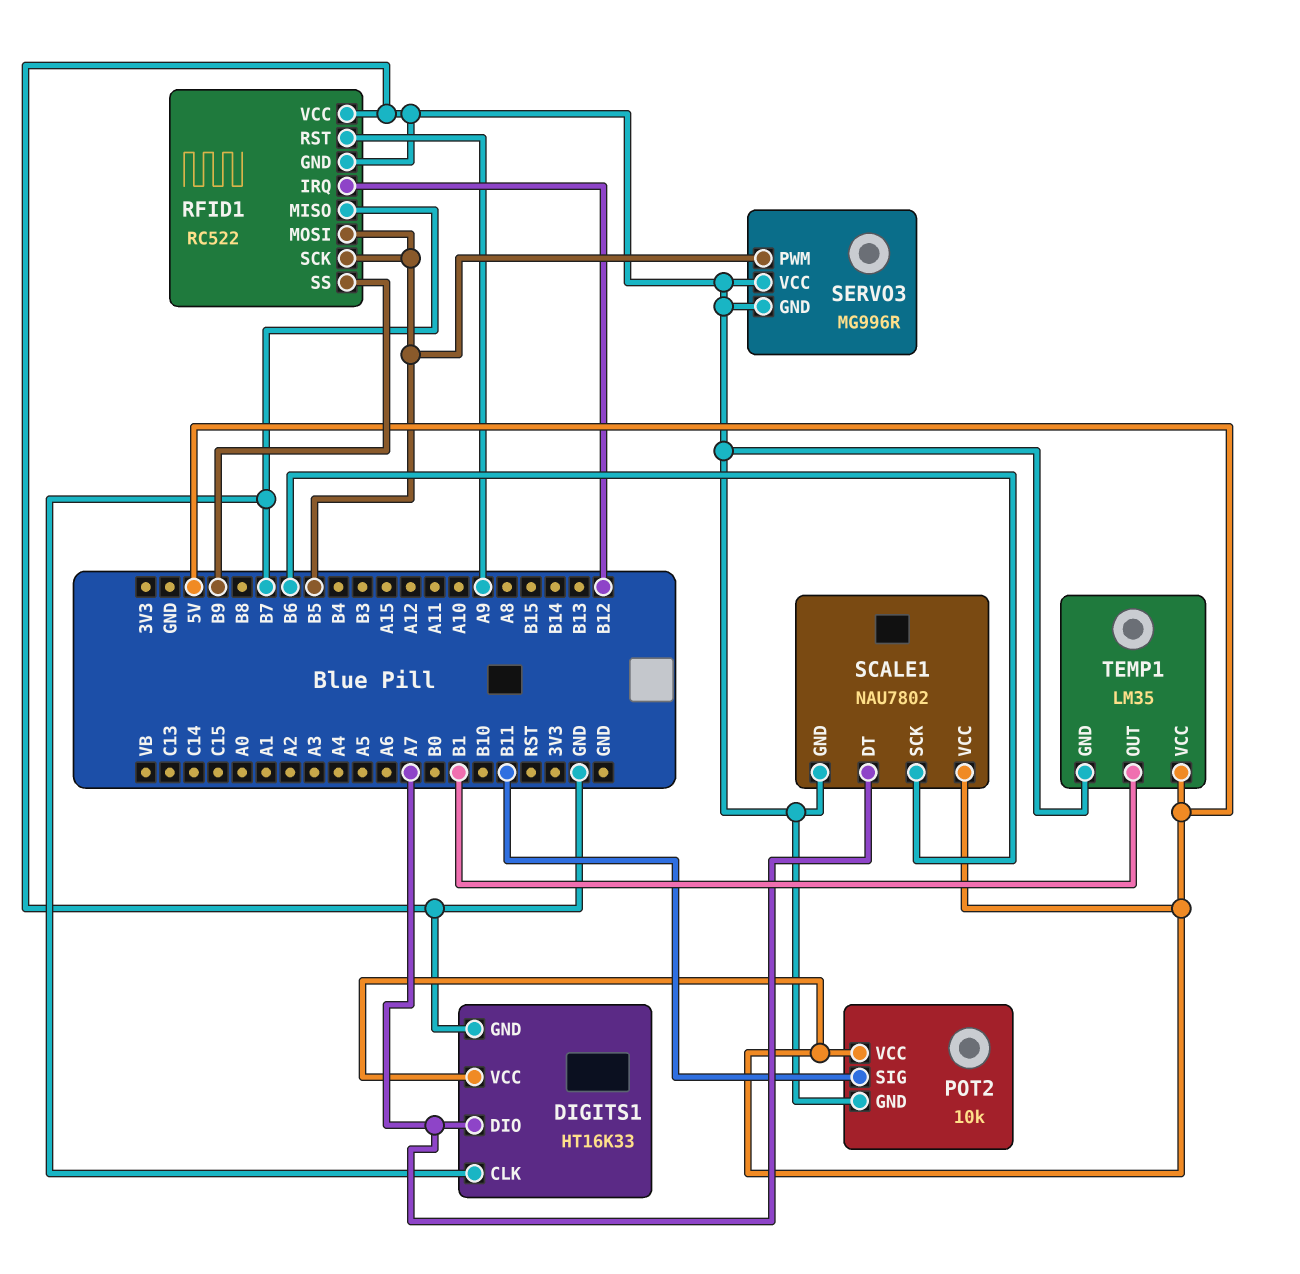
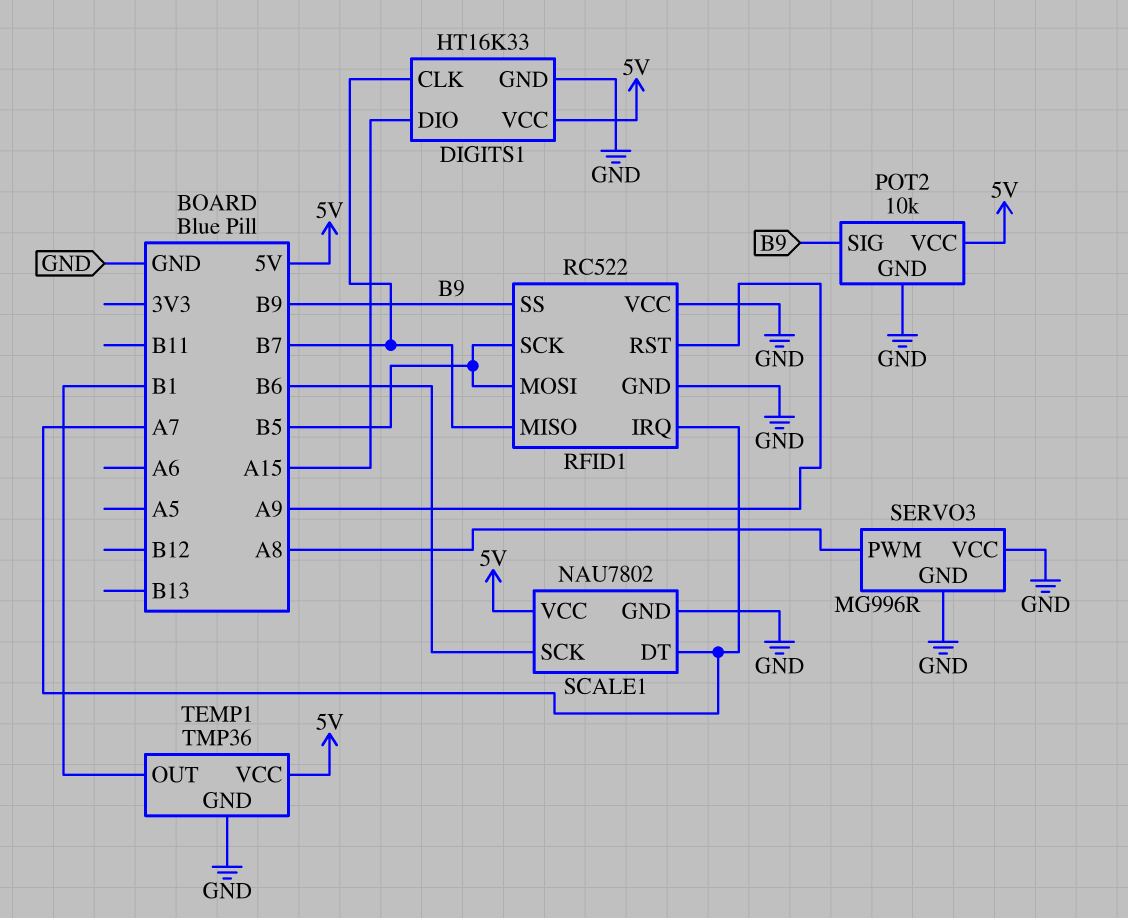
DIGITS1 pin DIO: A7 -> A15
POT2 pin SIG: B11 -> B9
RFID1 pin IRQ: B12 -> A7
SERVO3 pin PWM: B5 -> A8
TEMP1: LM35 -> TMP36

